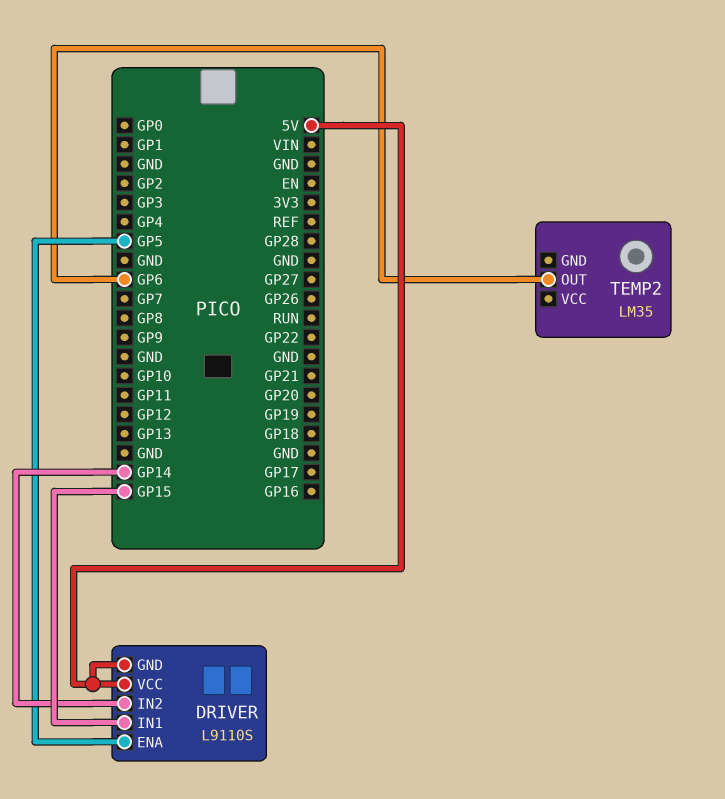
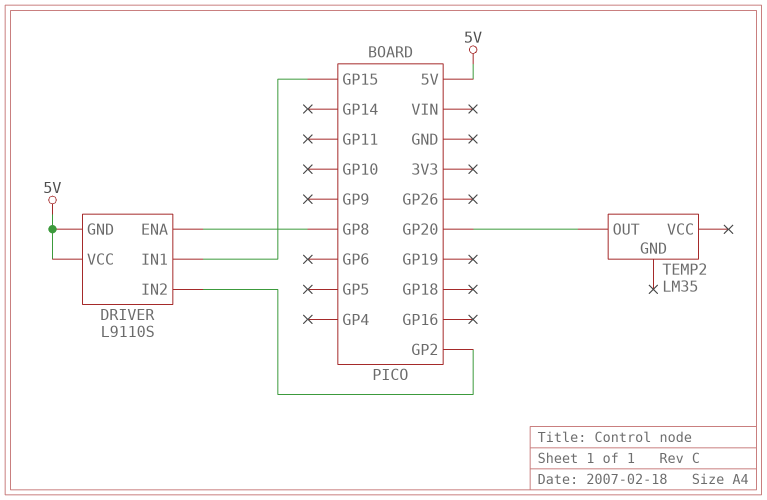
DRIVER pin ENA: GP5 -> GP8
DRIVER pin IN2: GP14 -> GP2
TEMP2 pin OUT: GP6 -> GP20

